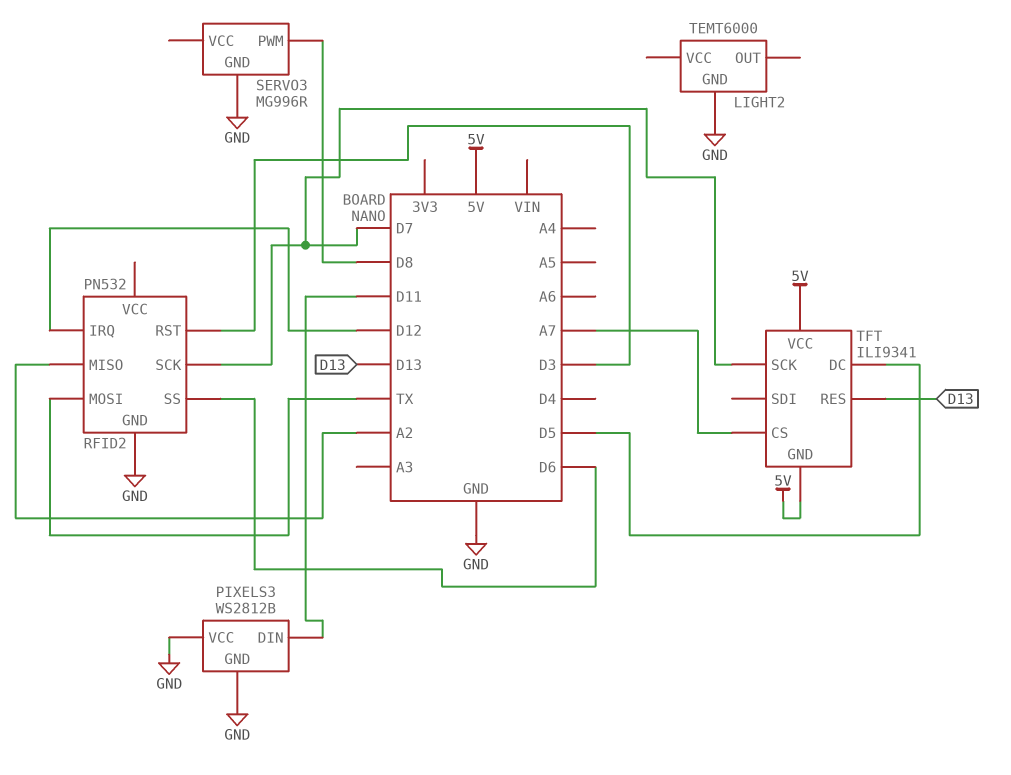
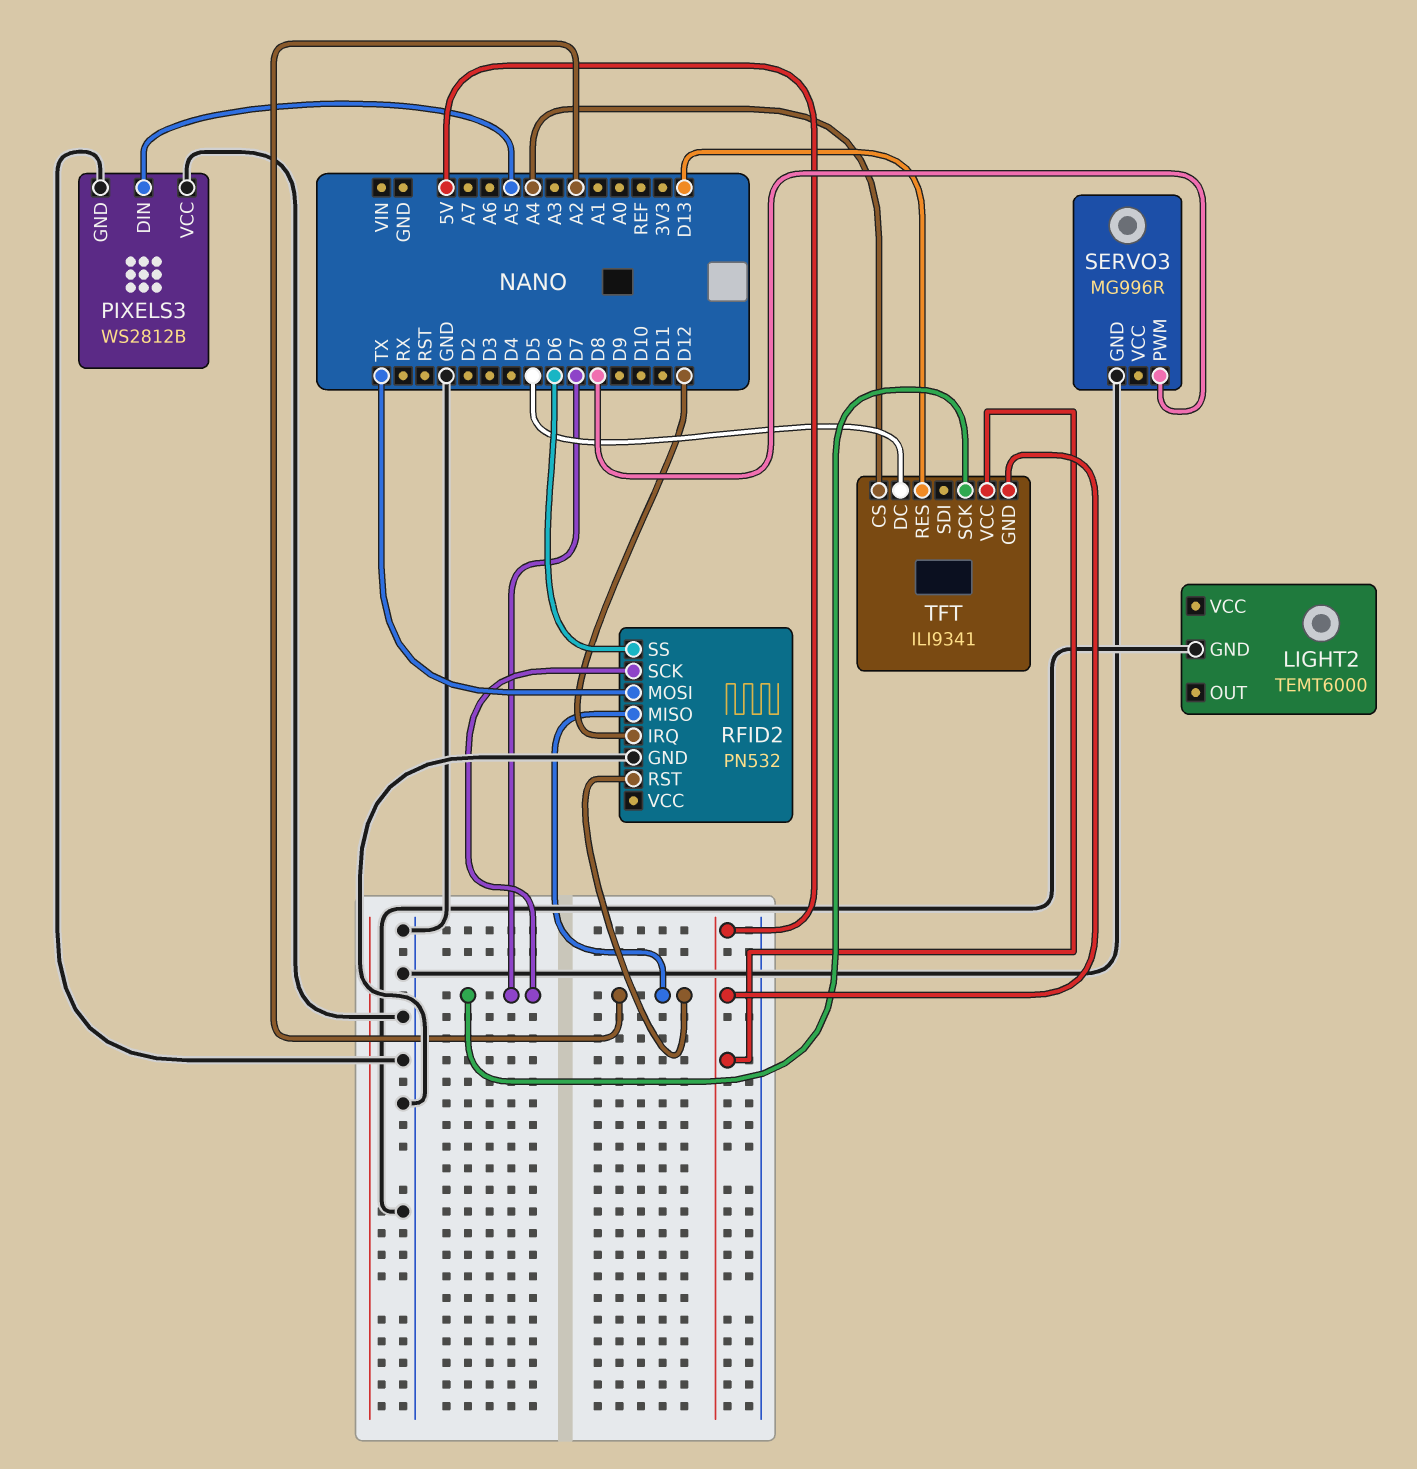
PIXELS3 pin DIN: D11 -> A5
RFID2 pin RST: D3 -> A2
TFT pin CS: A7 -> A4

